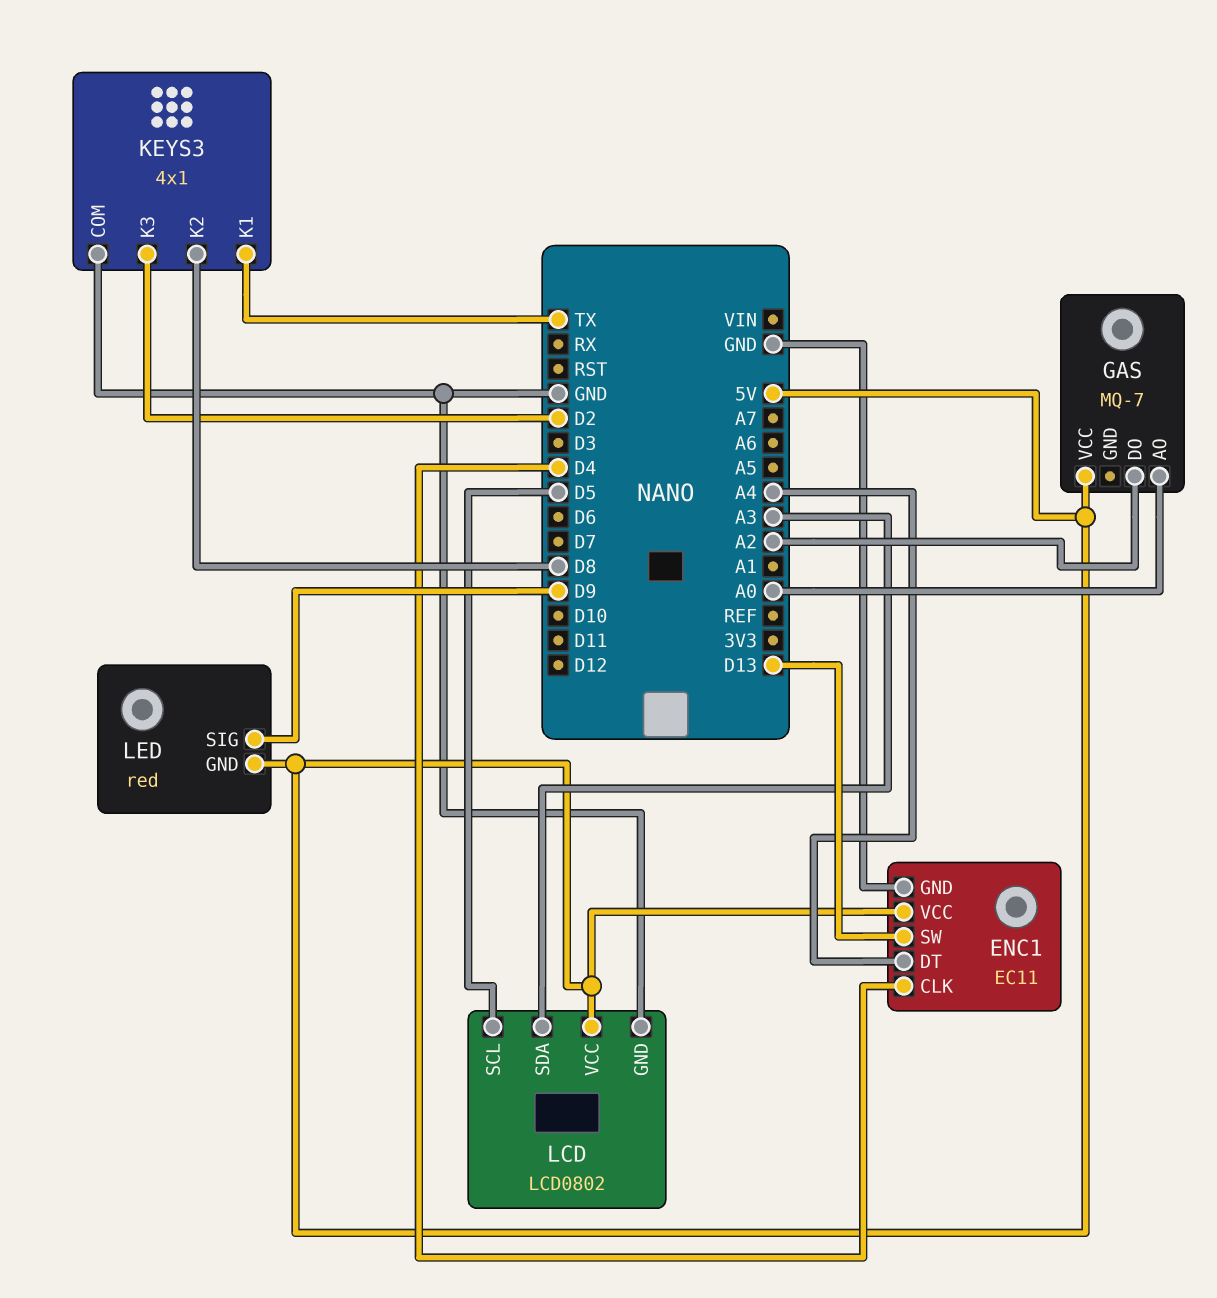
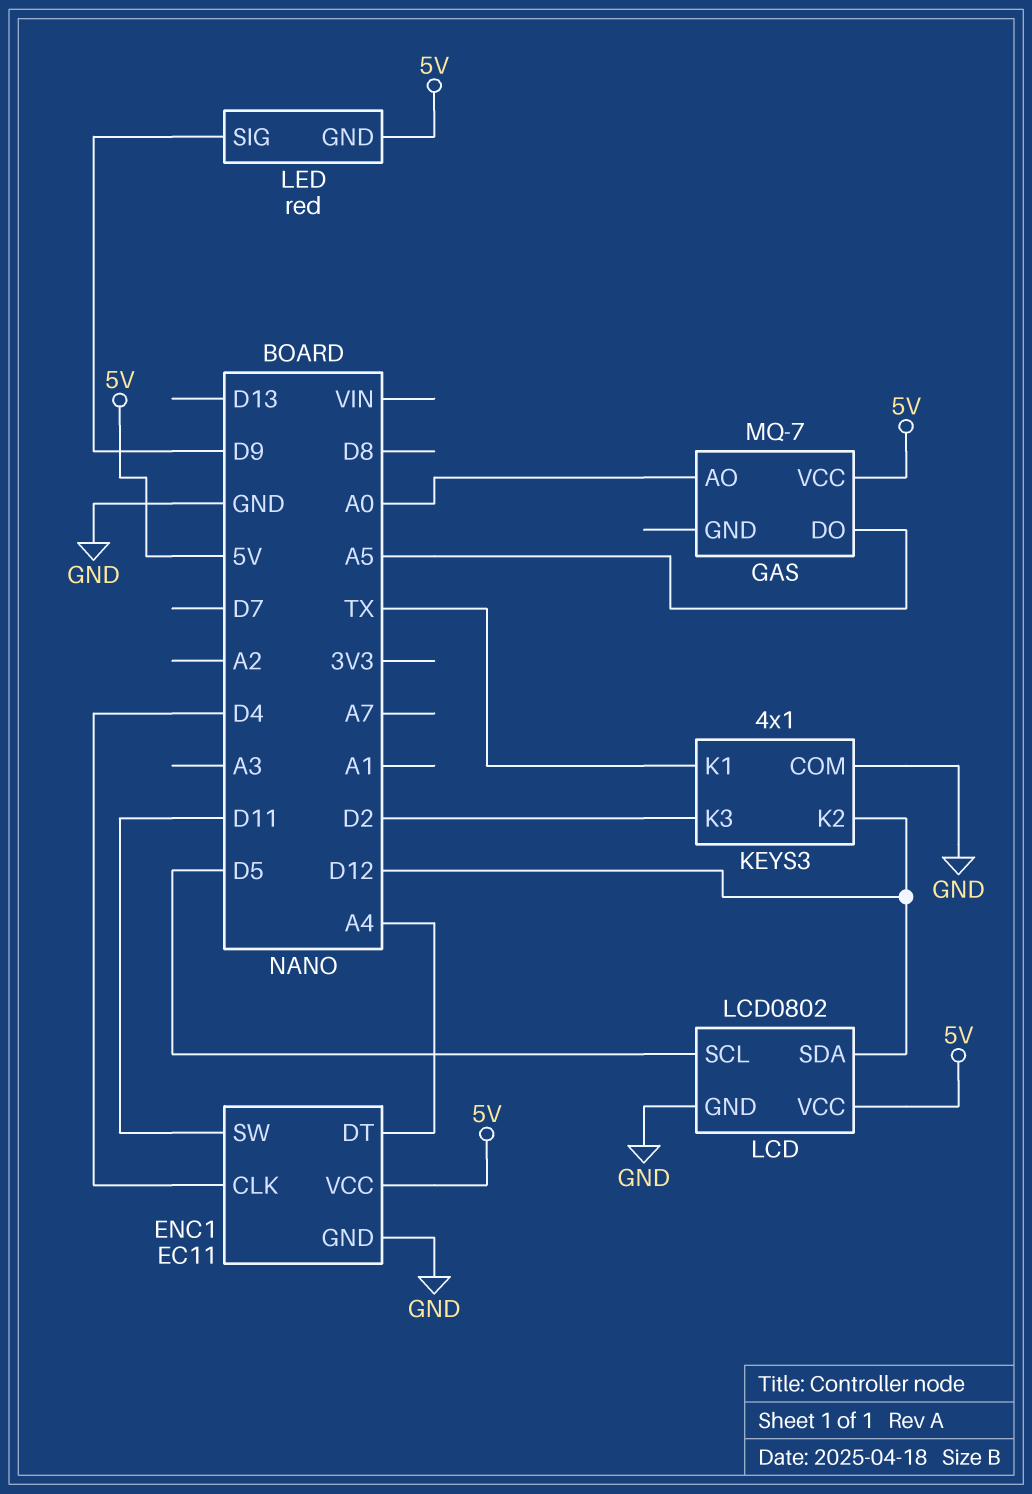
ENC1 pin SW: D13 -> D11
GAS pin DO: A2 -> A5
KEYS3 pin K2: D8 -> D12
LCD pin SDA: A3 -> D12

